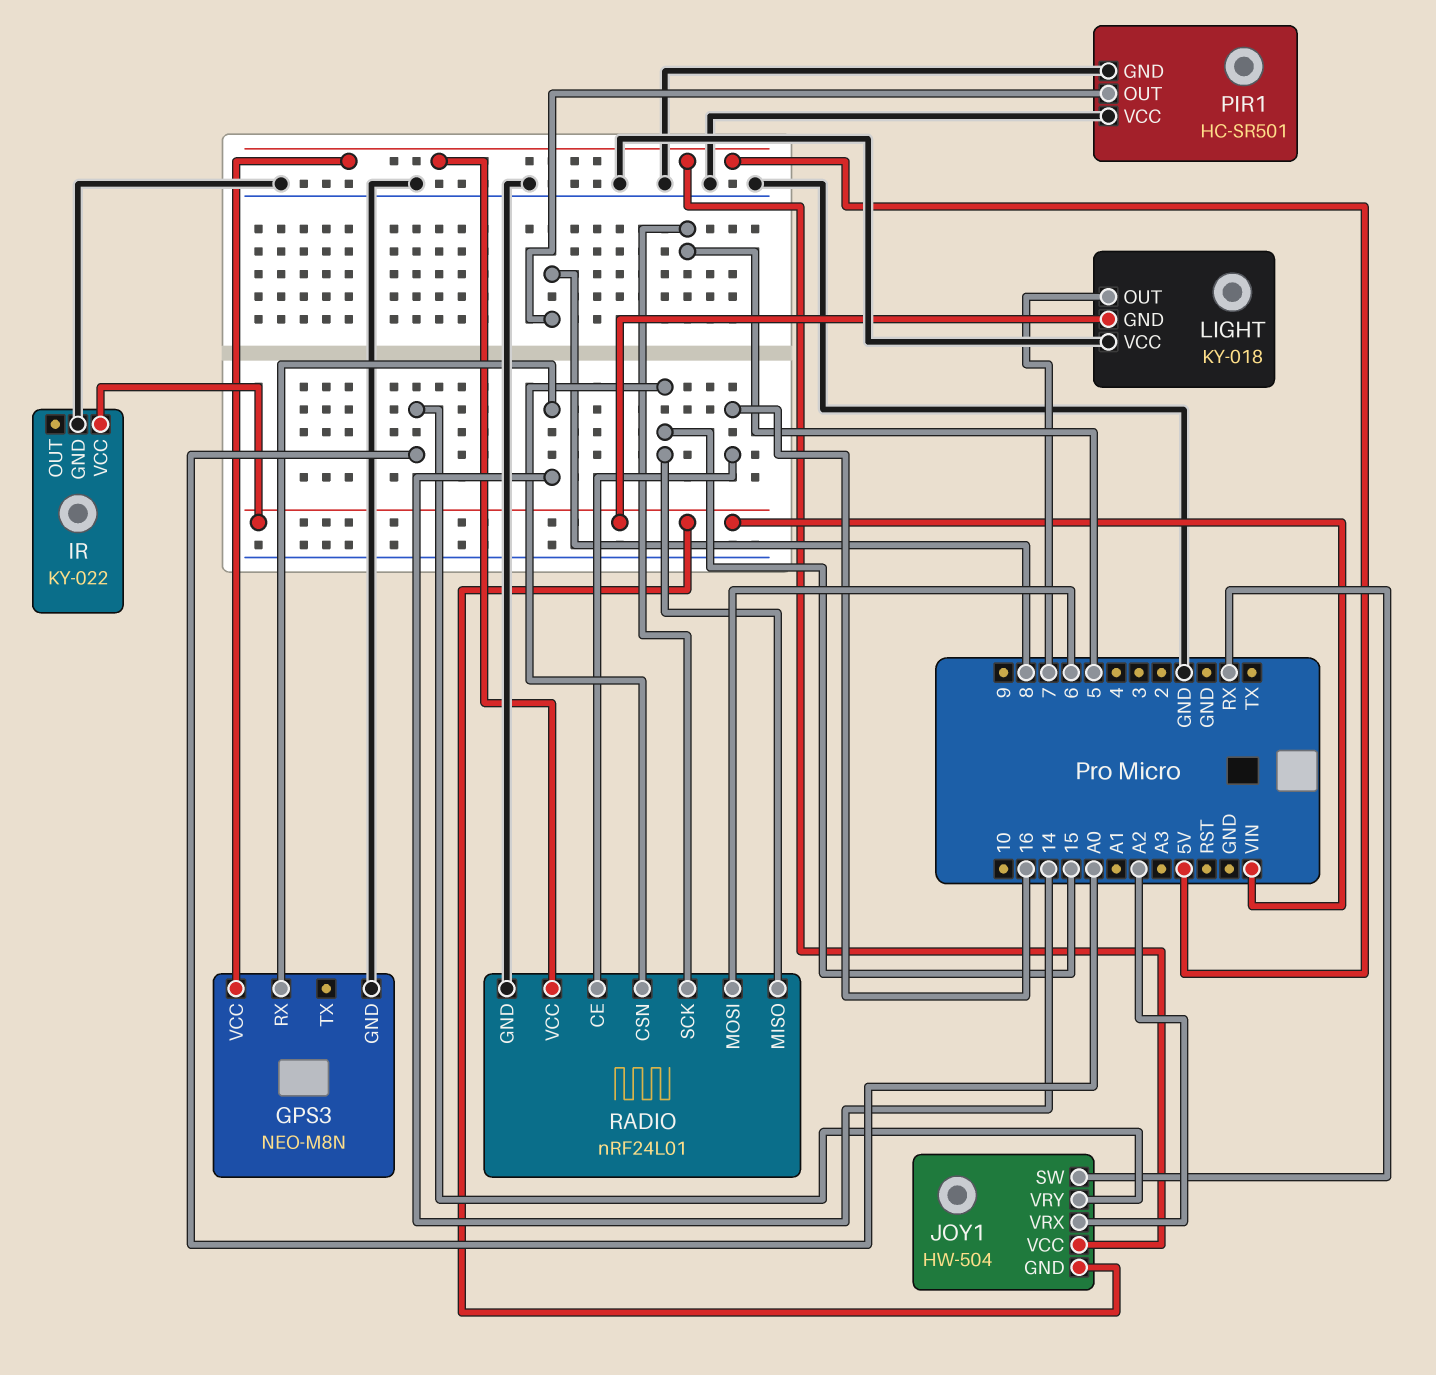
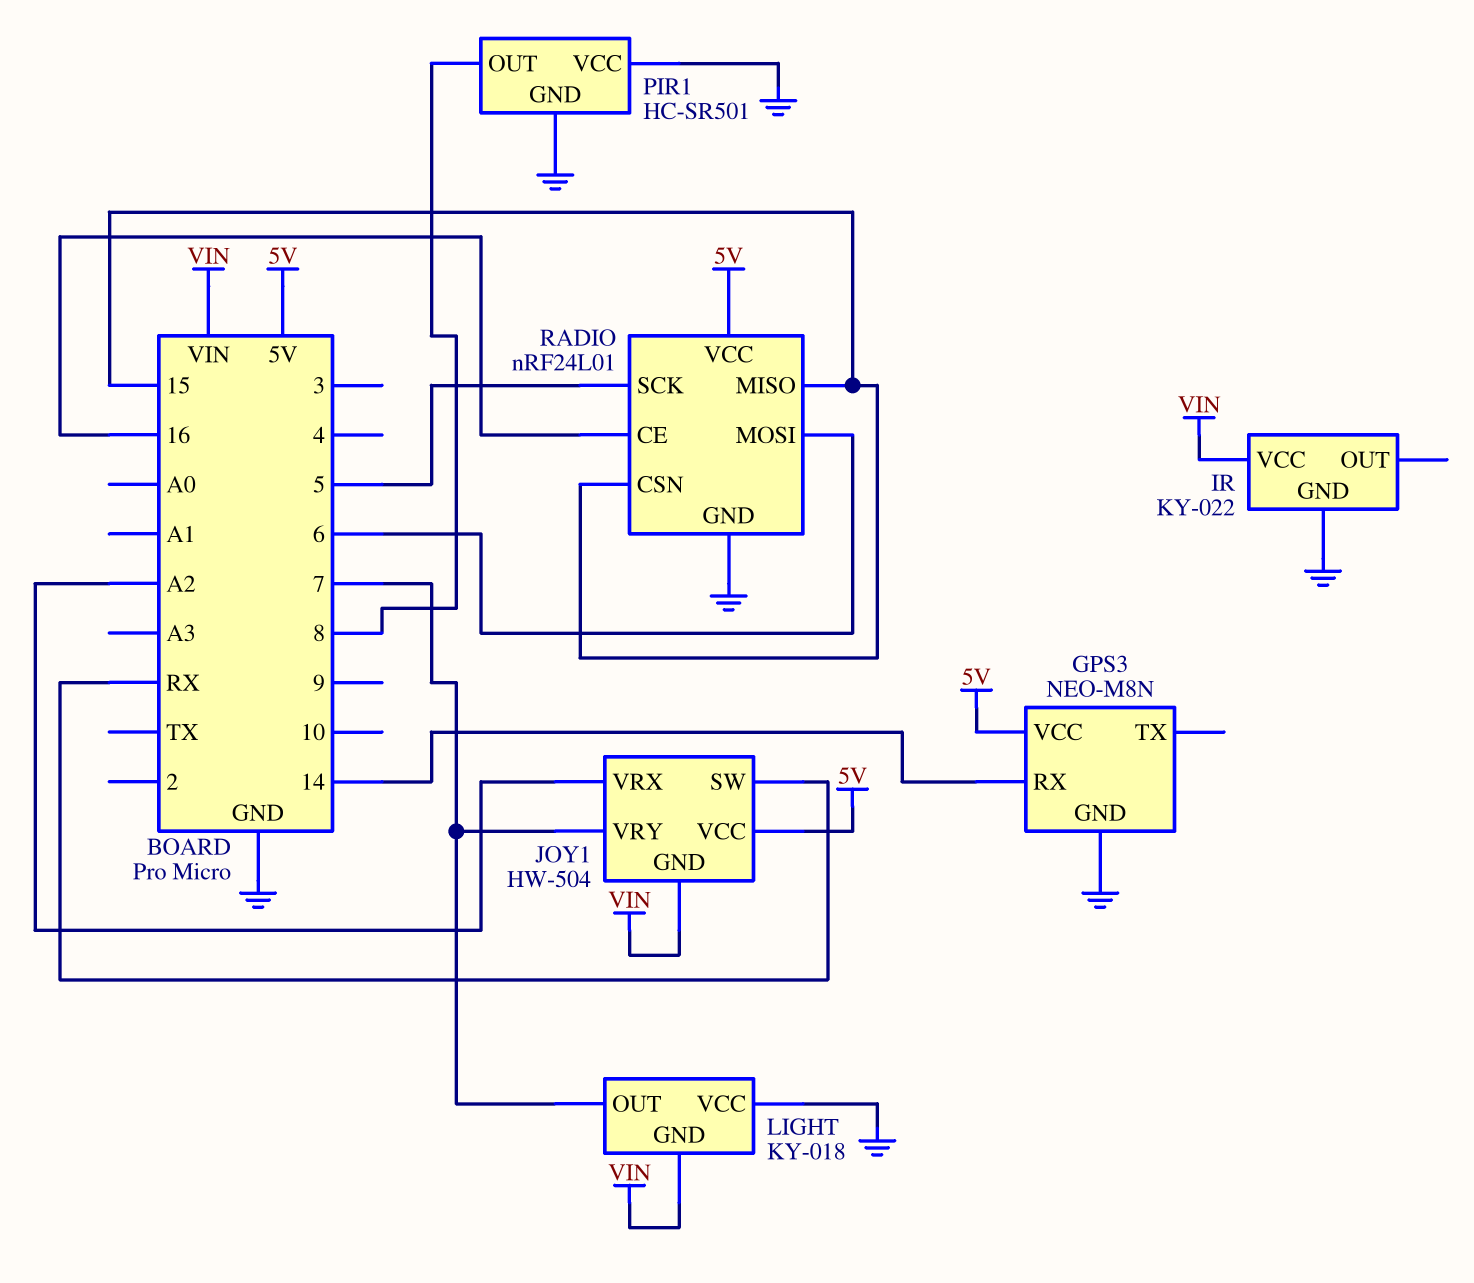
JOY1 pin VRY: A0 -> 7

